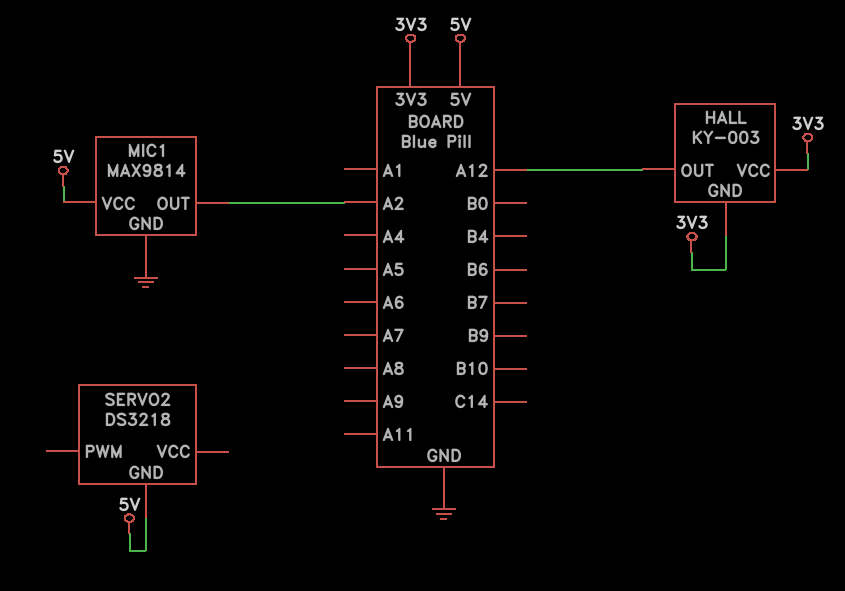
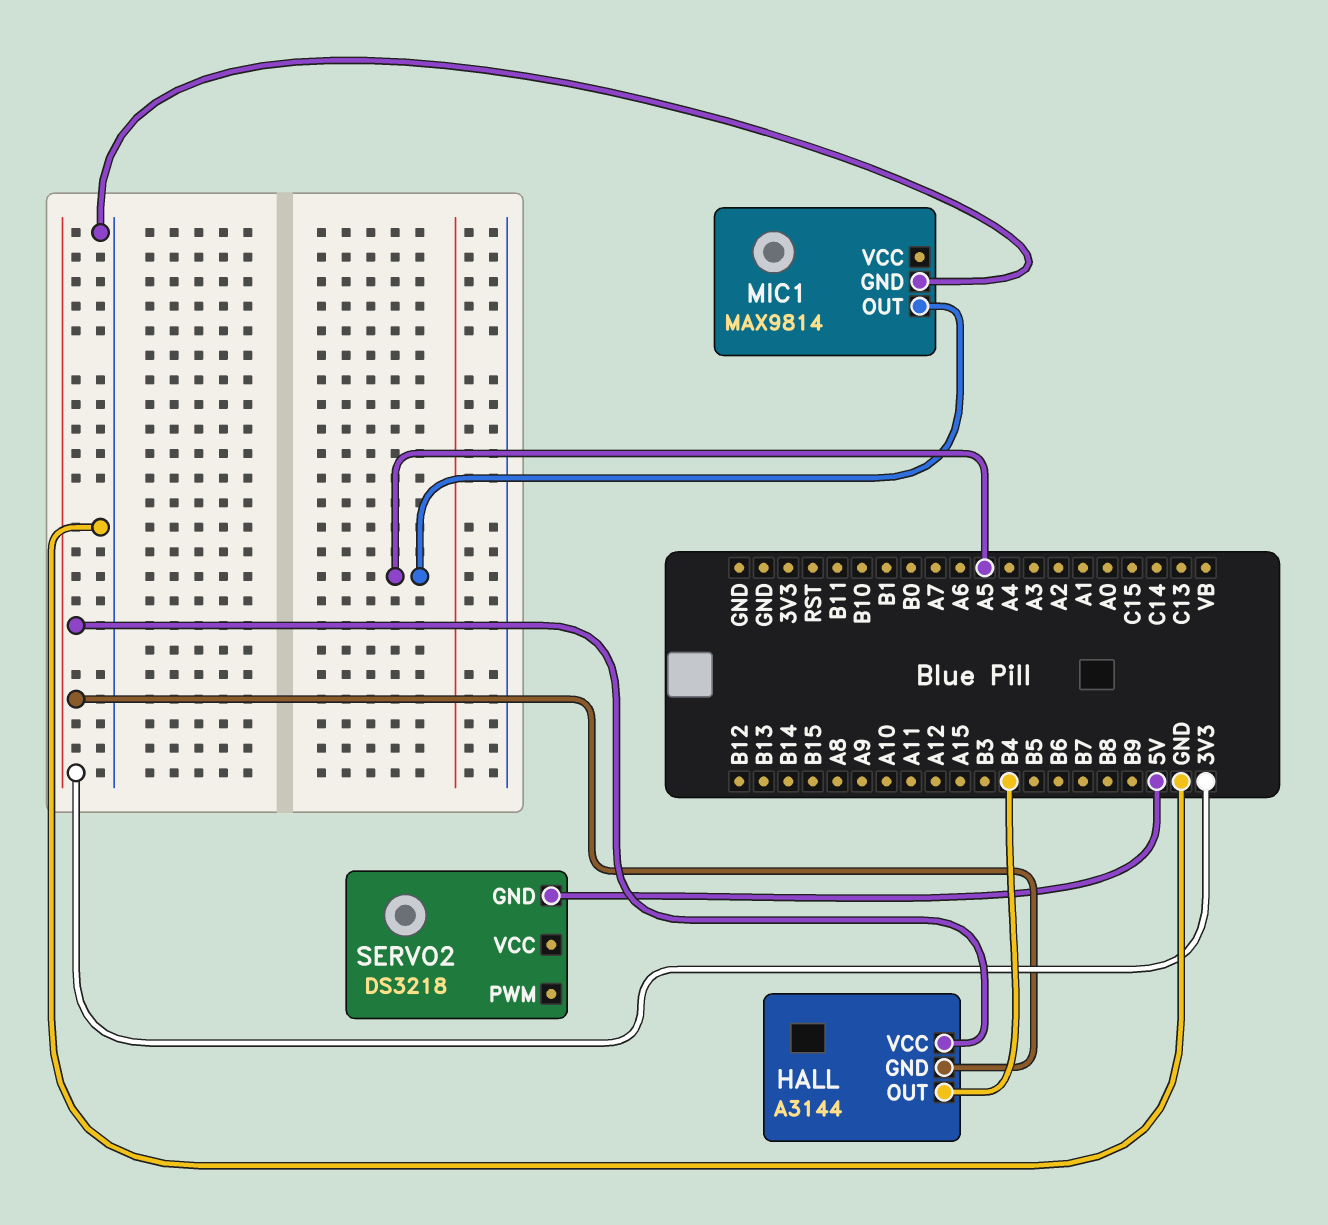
HALL: KY-003 -> A3144
HALL pin OUT: A12 -> B4
MIC1 pin OUT: A2 -> A5
MIC1 pin VCC: 5V -> none

